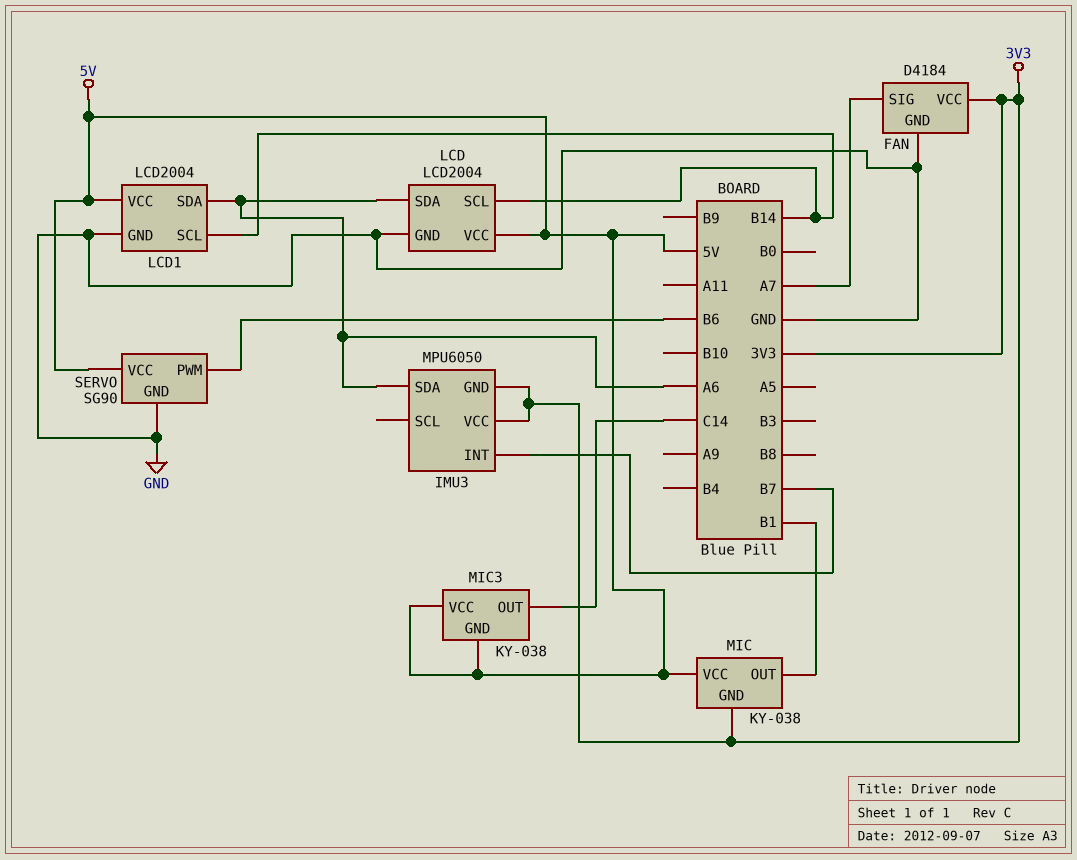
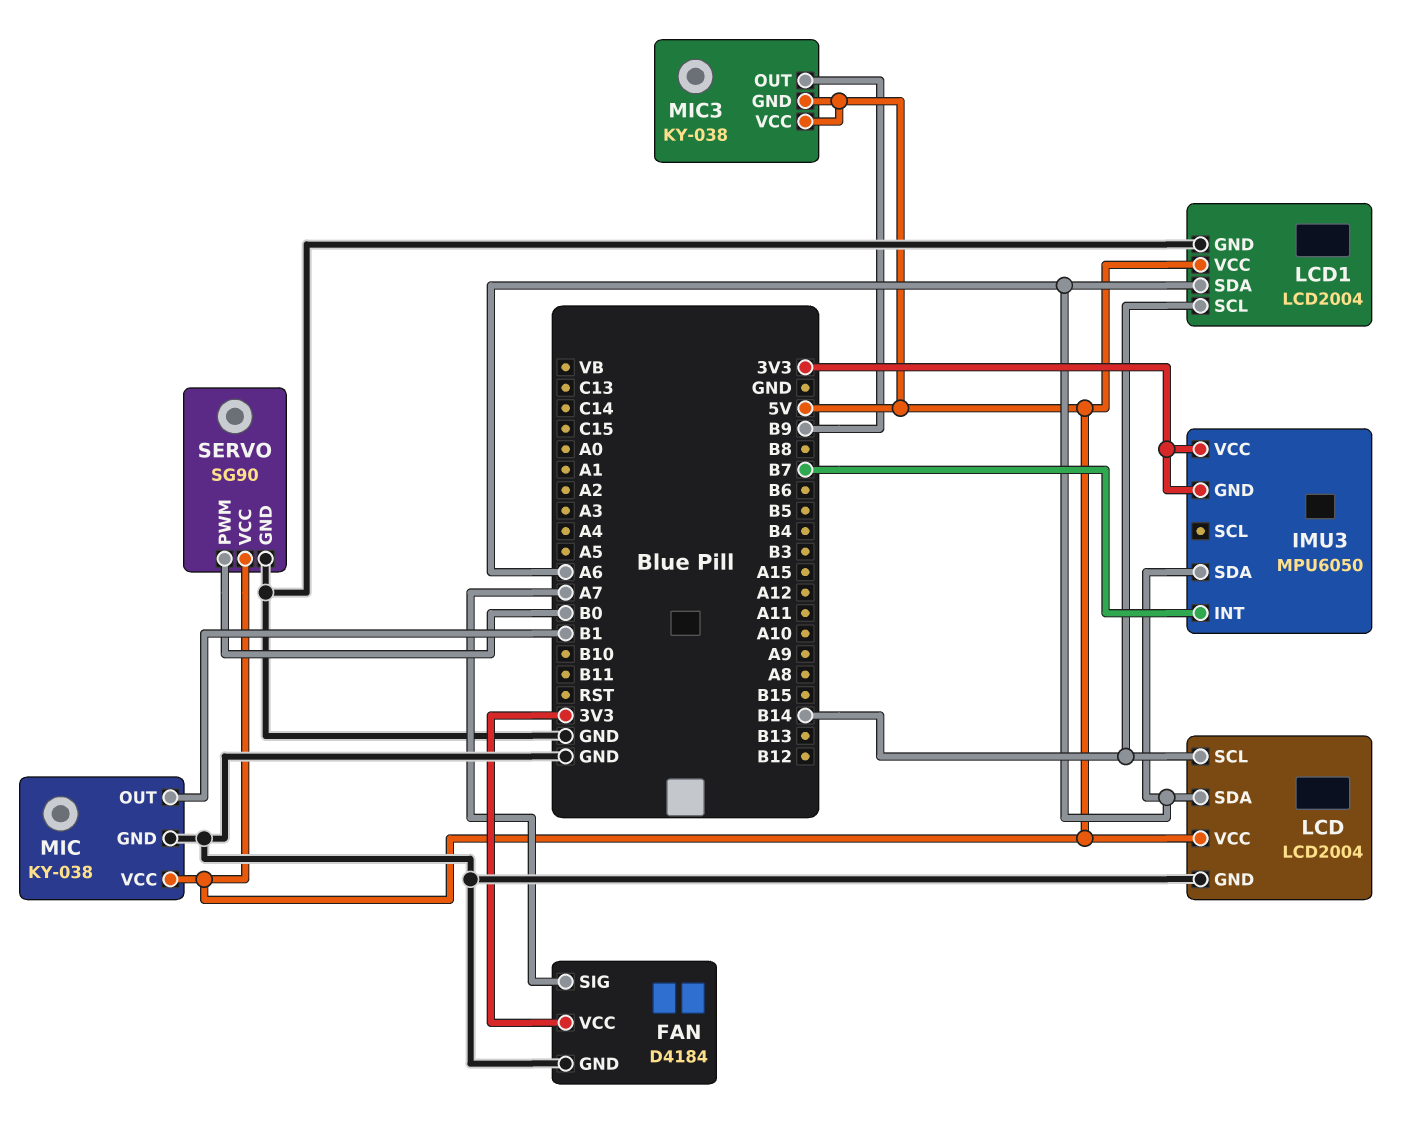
MIC pin GND: 3V3 -> GND
MIC3 pin OUT: C14 -> B9
SERVO pin PWM: B6 -> B0

